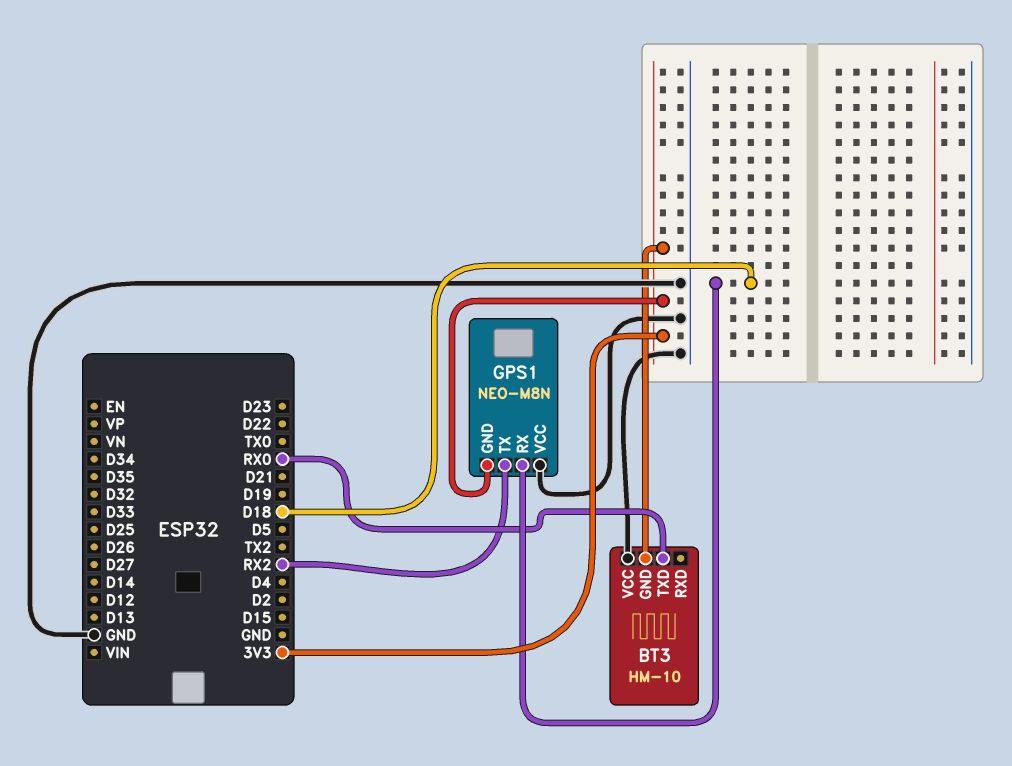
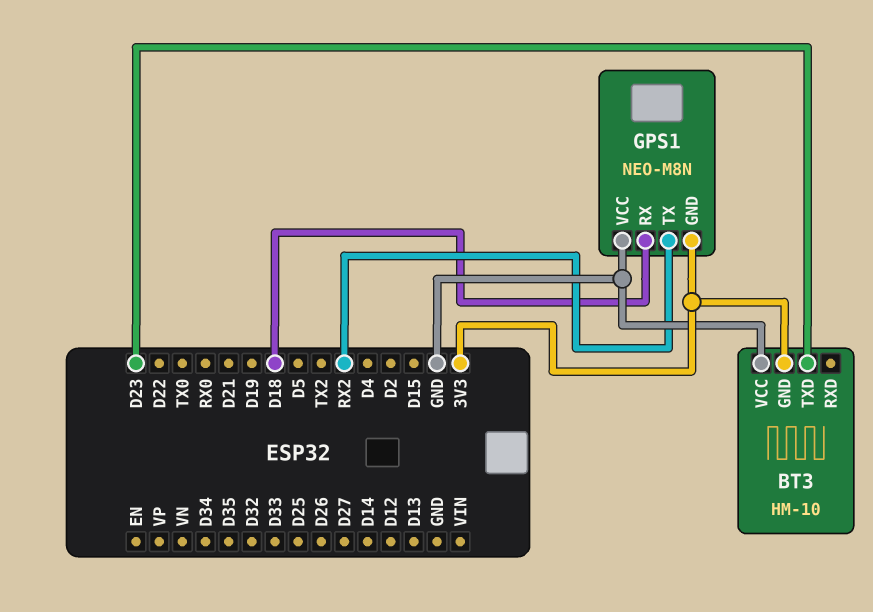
BT3 pin TXD: RX0 -> D23

